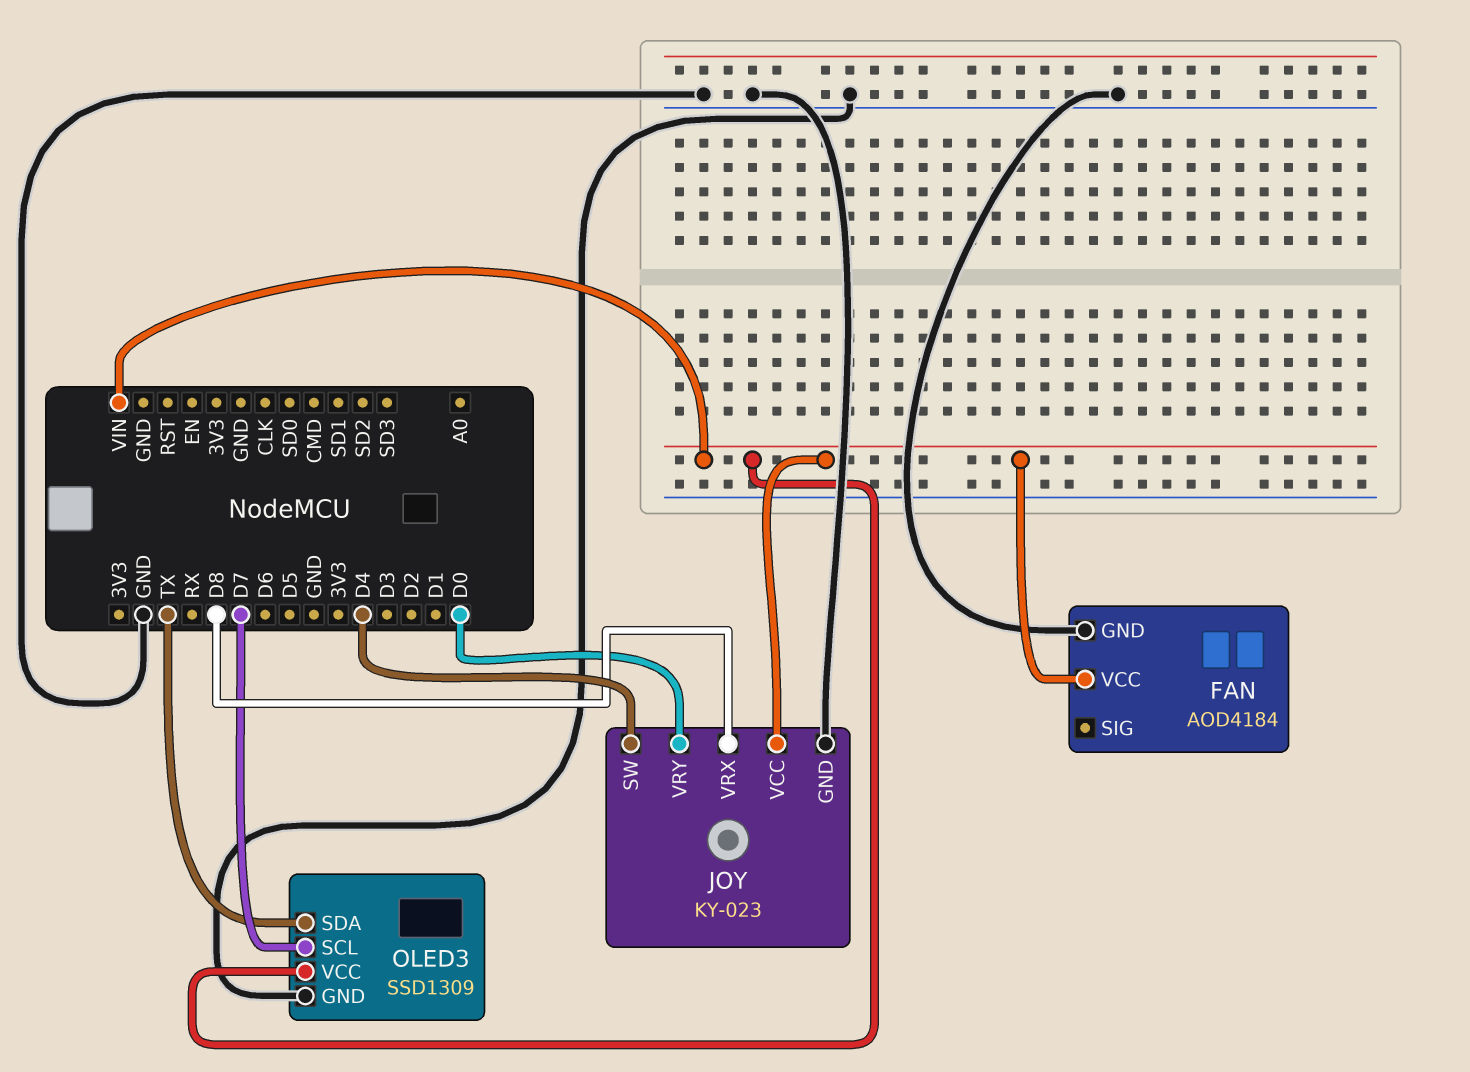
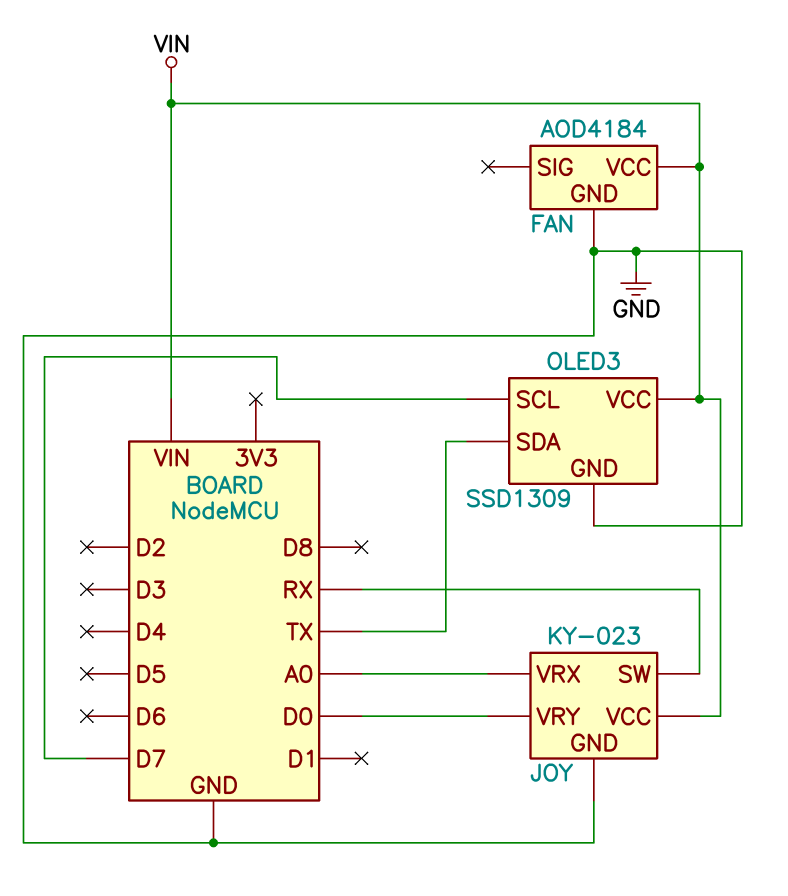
JOY pin SW: D4 -> RX
JOY pin VRX: D8 -> A0

